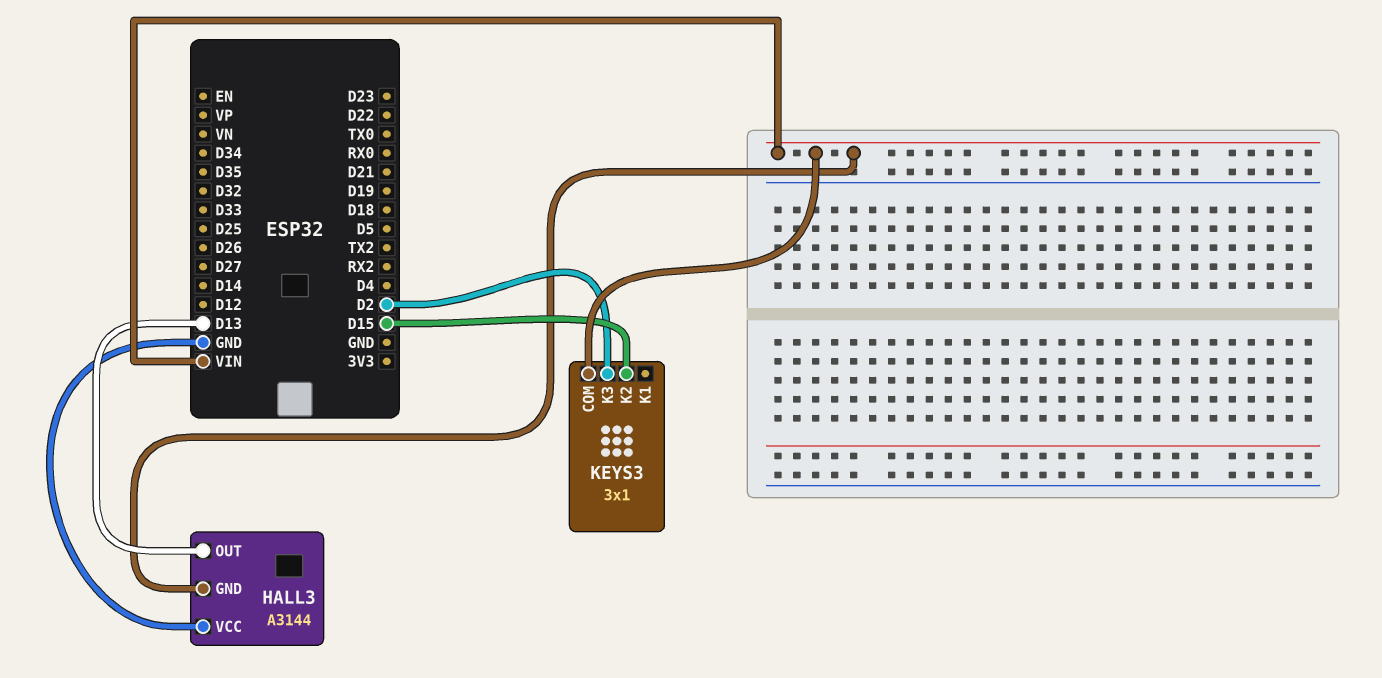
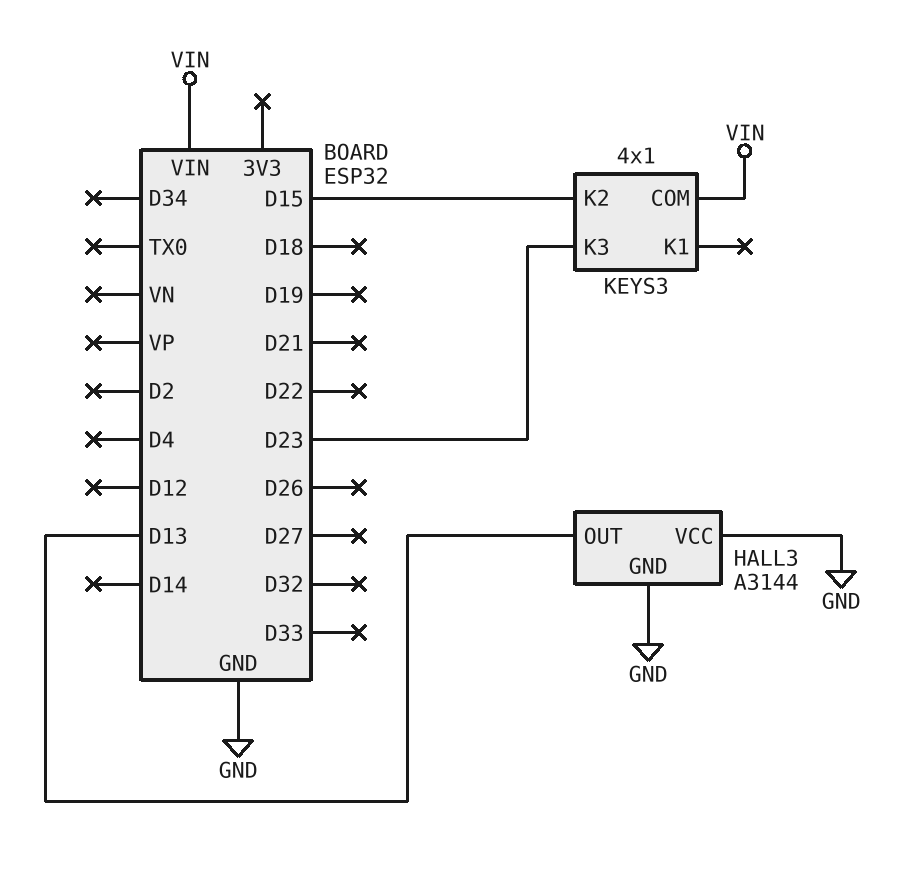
HALL3 pin GND: VIN -> GND
KEYS3: 3x1 -> 4x1
KEYS3 pin K3: D2 -> D23

